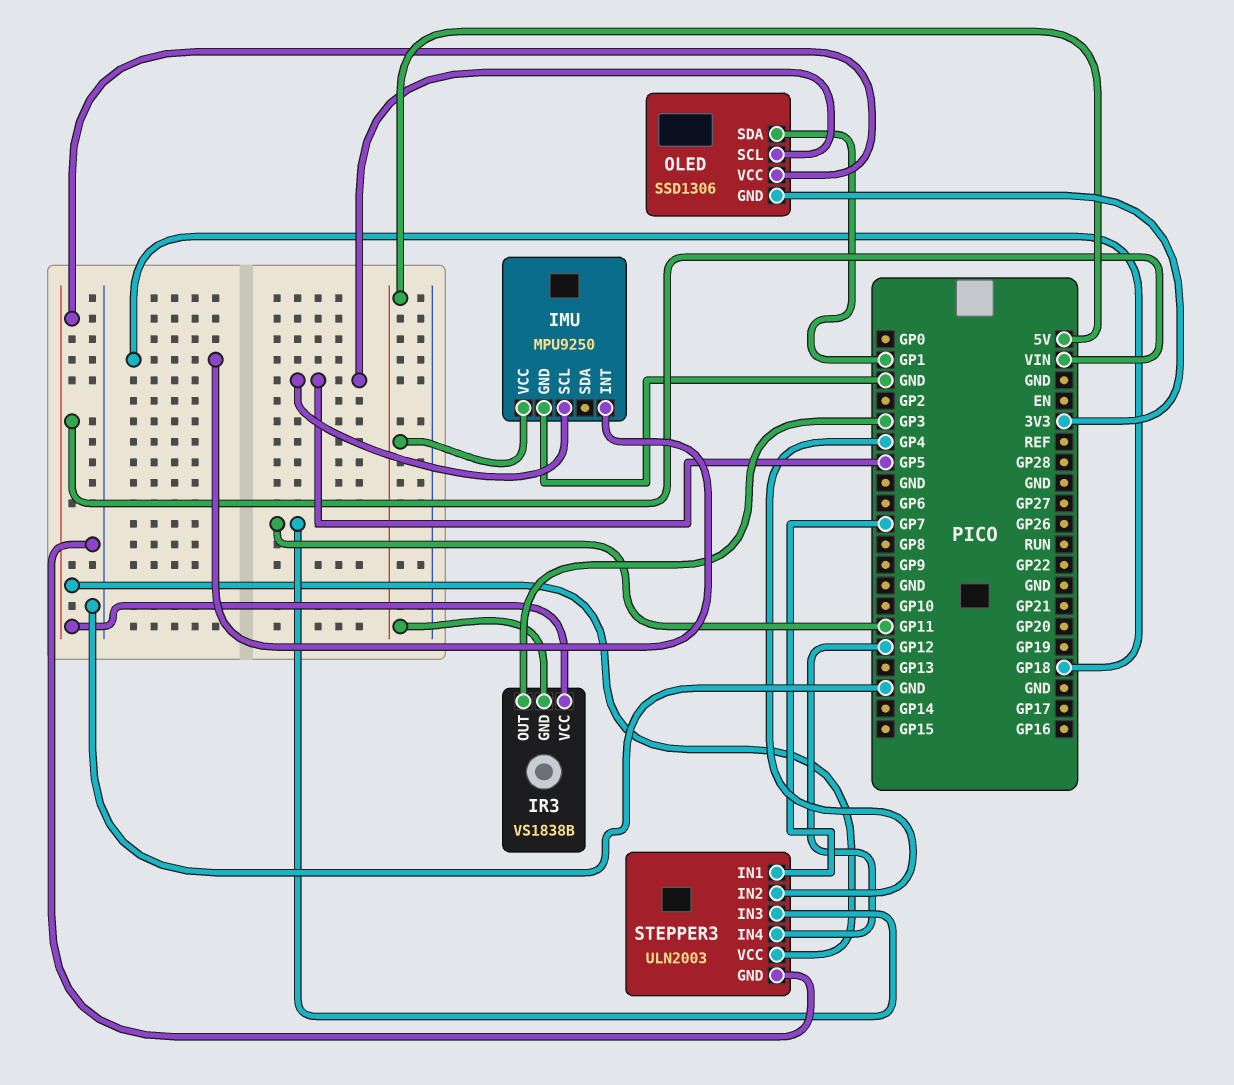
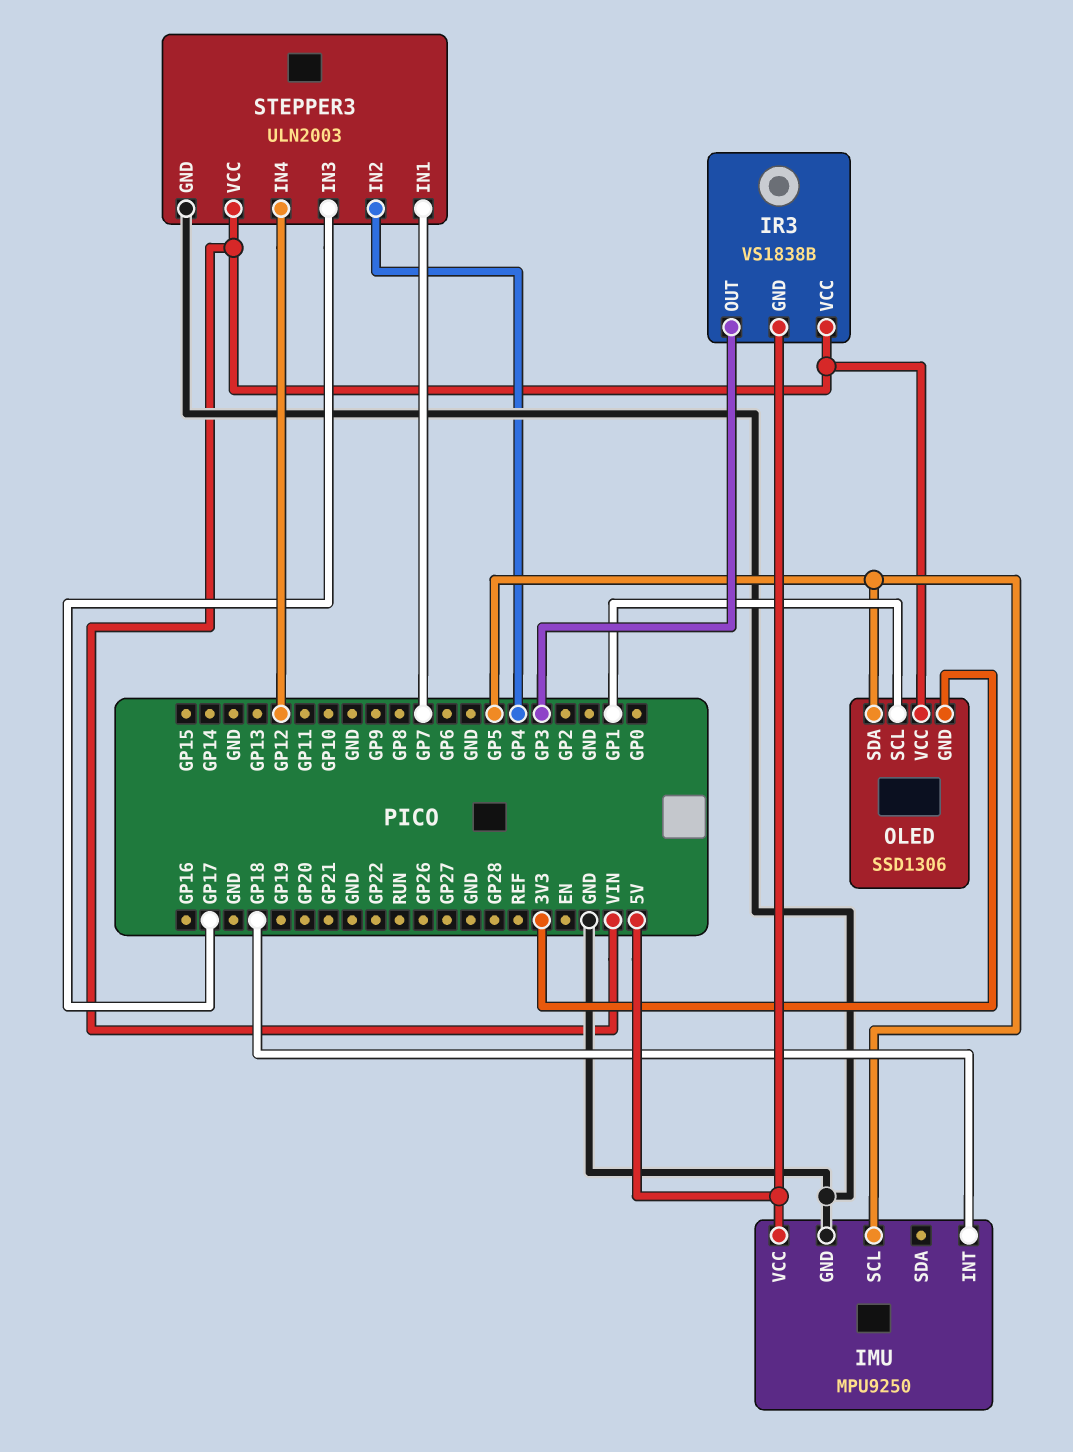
OLED pin SCL: GP5 -> GP1
OLED pin SDA: GP1 -> GP5
STEPPER3 pin IN3: GP11 -> GP17

